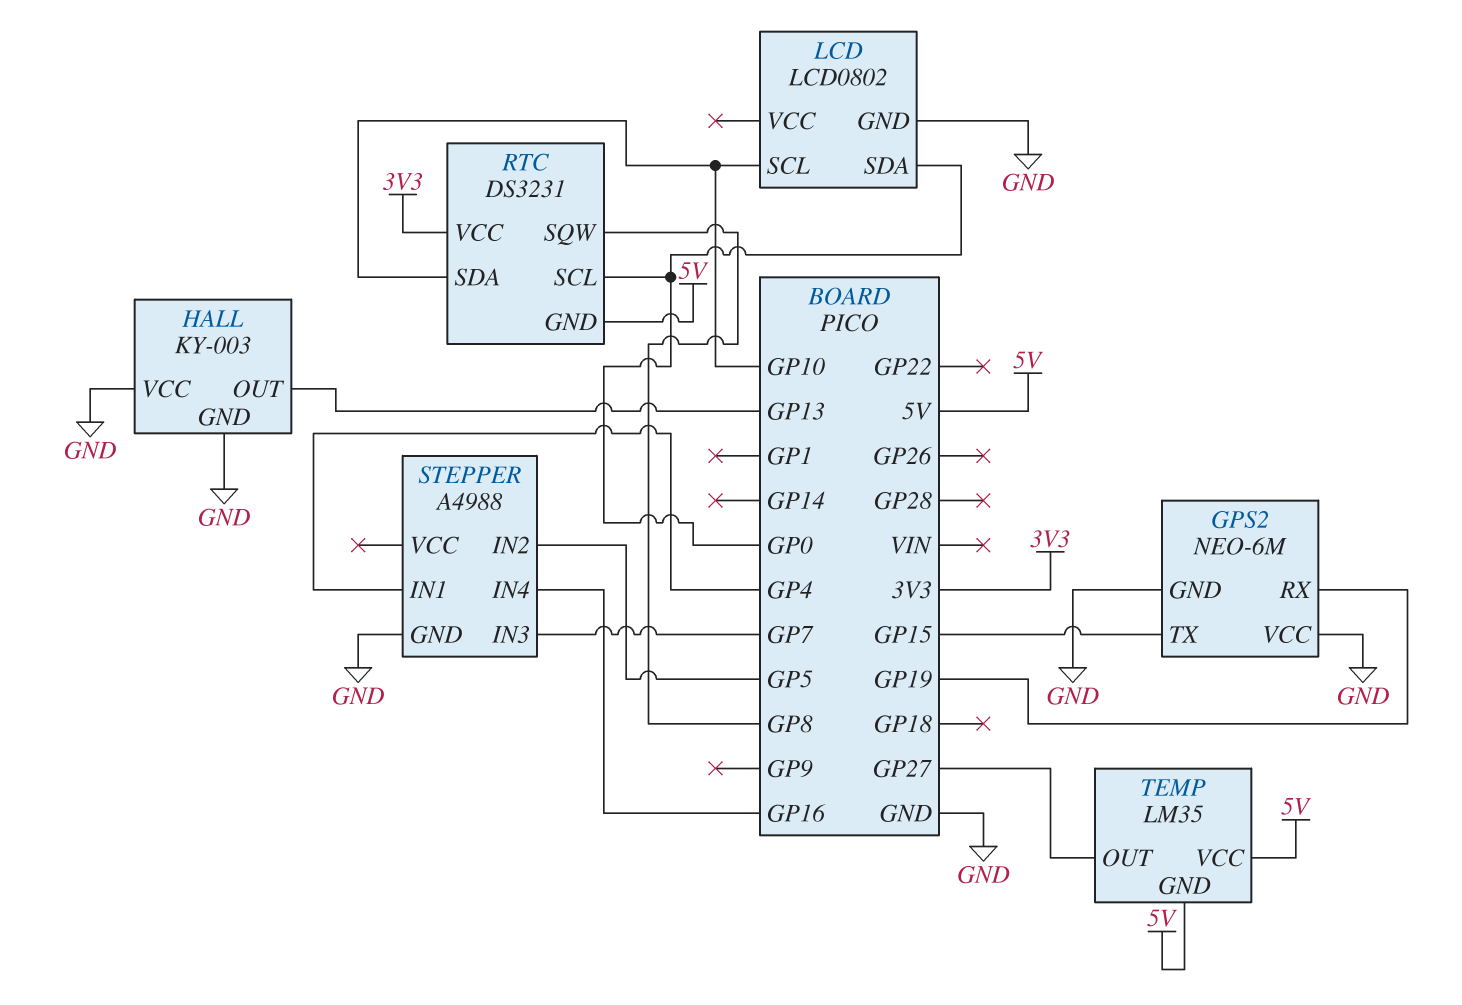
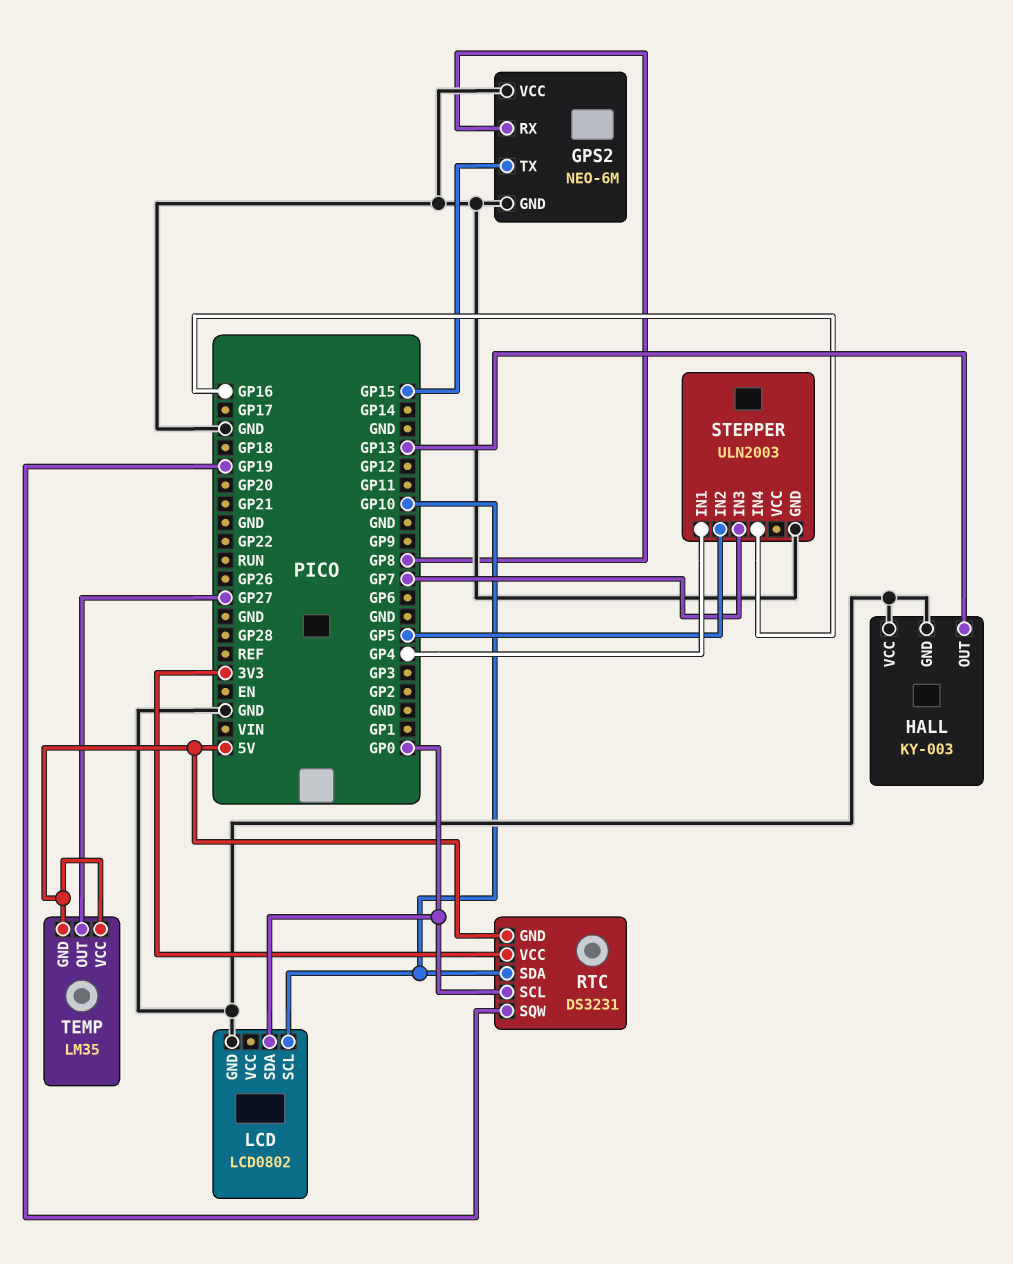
GPS2 pin RX: GP19 -> GP8
RTC pin SQW: GP8 -> GP19
STEPPER: A4988 -> ULN2003

